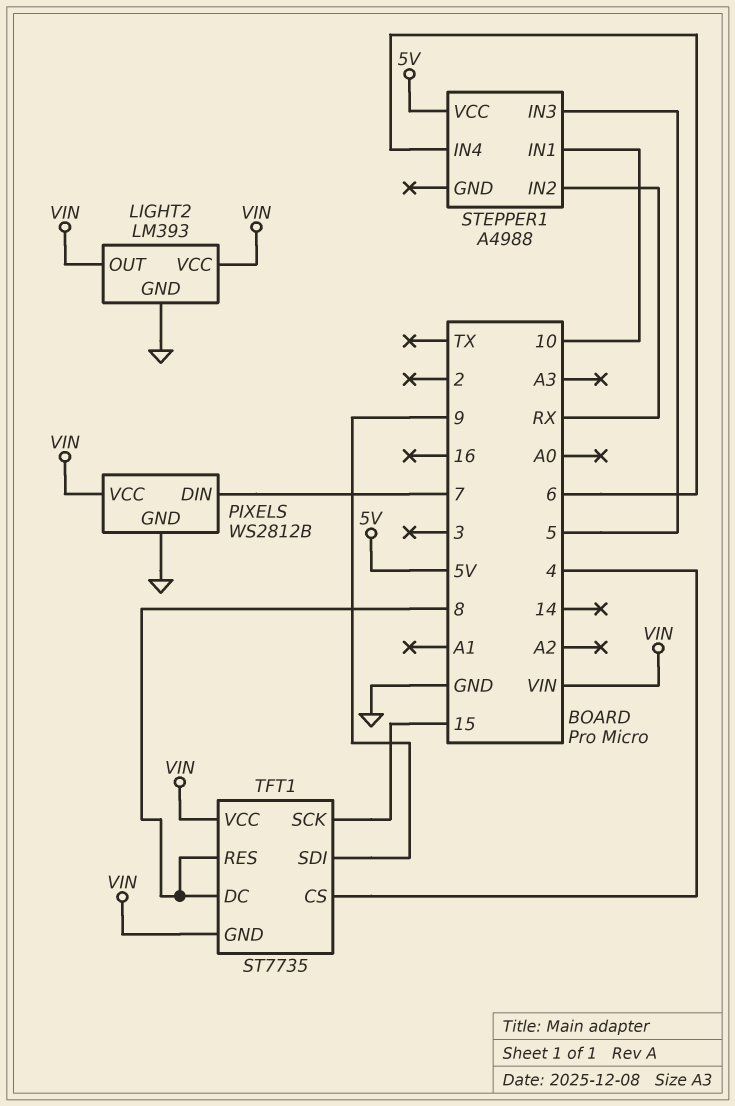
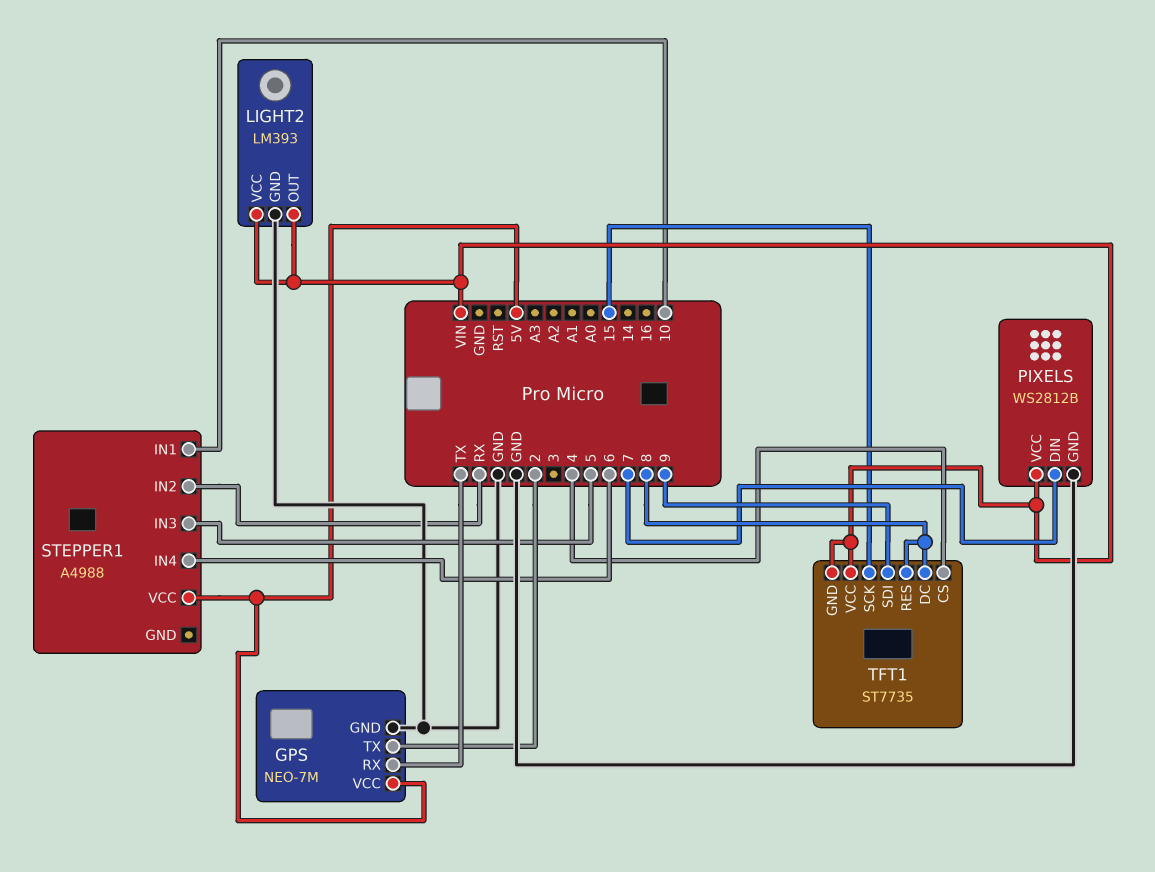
GPS: none -> NEO-7M
GPS pin GND: none -> GND
GPS pin RX: none -> TX
GPS pin TX: none -> 2
GPS pin VCC: none -> 5V

